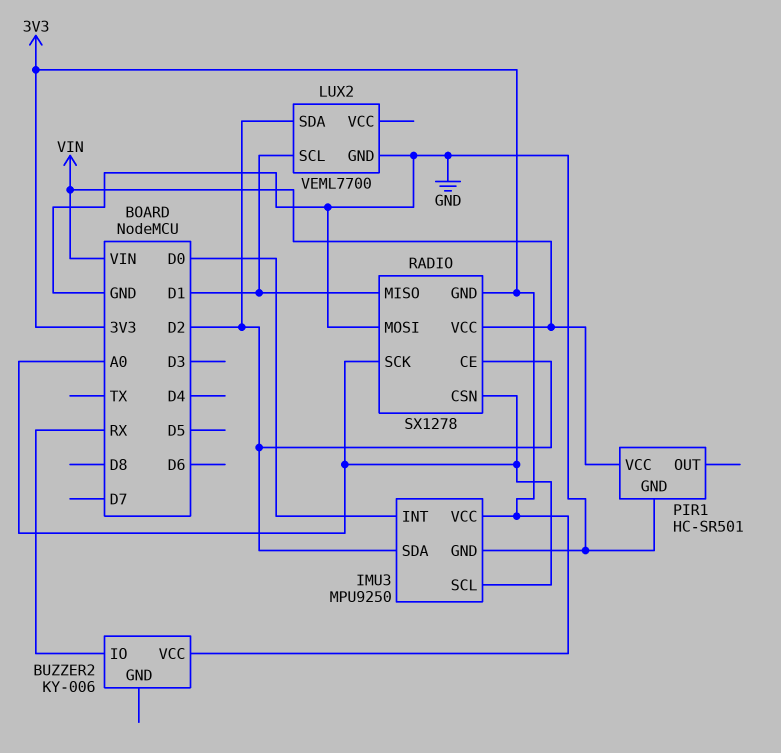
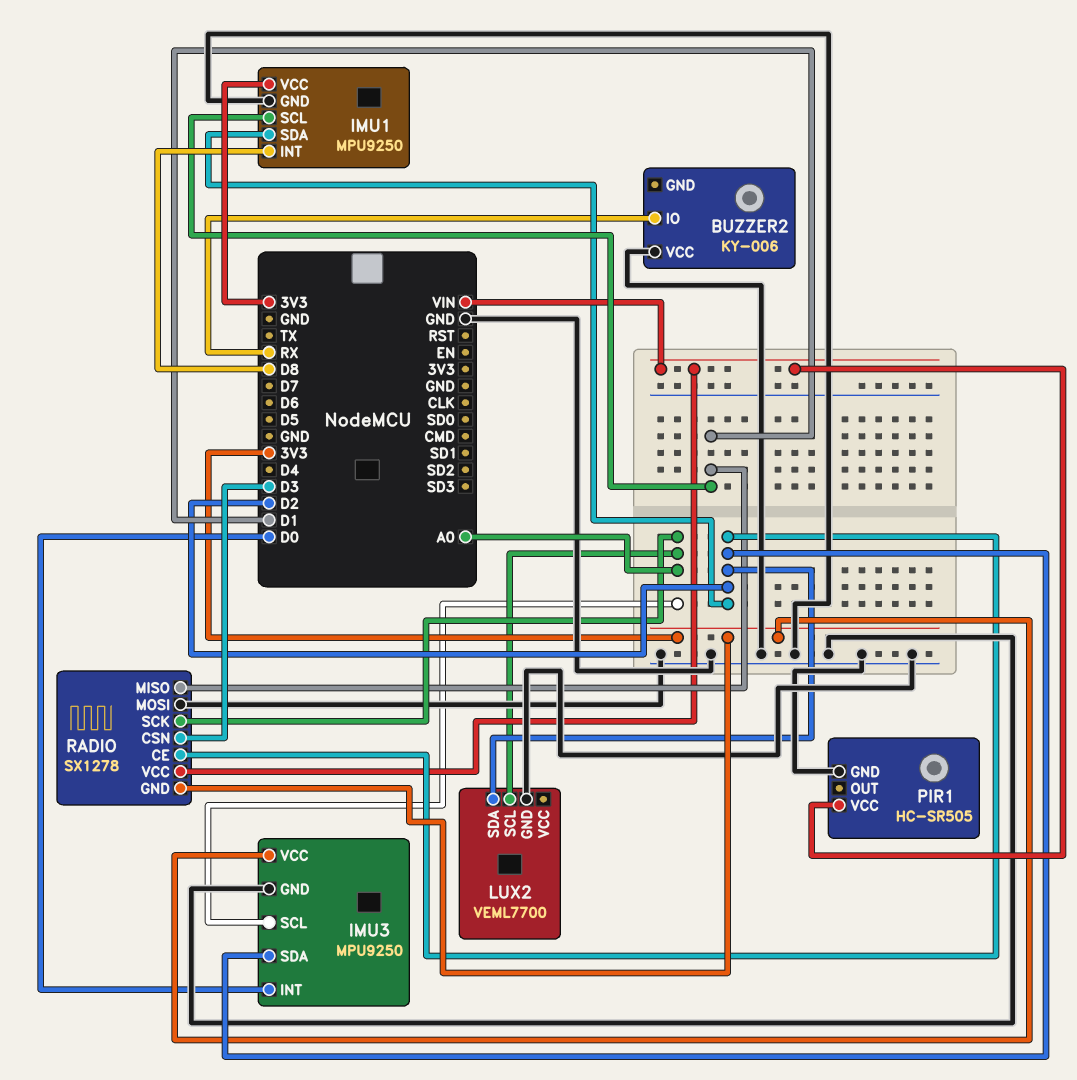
BUZZER2 pin VCC: 3V3 -> GND
IMU1: none -> MPU9250
IMU1 pin GND: none -> GND
IMU1 pin INT: none -> D8
IMU1 pin SCL: none -> D1
IMU1 pin SDA: none -> D2
IMU1 pin VCC: none -> 3V3
LUX2 pin SCL: D1 -> A0
PIR1: HC-SR501 -> HC-SR505
RADIO pin CSN: A0 -> D3

